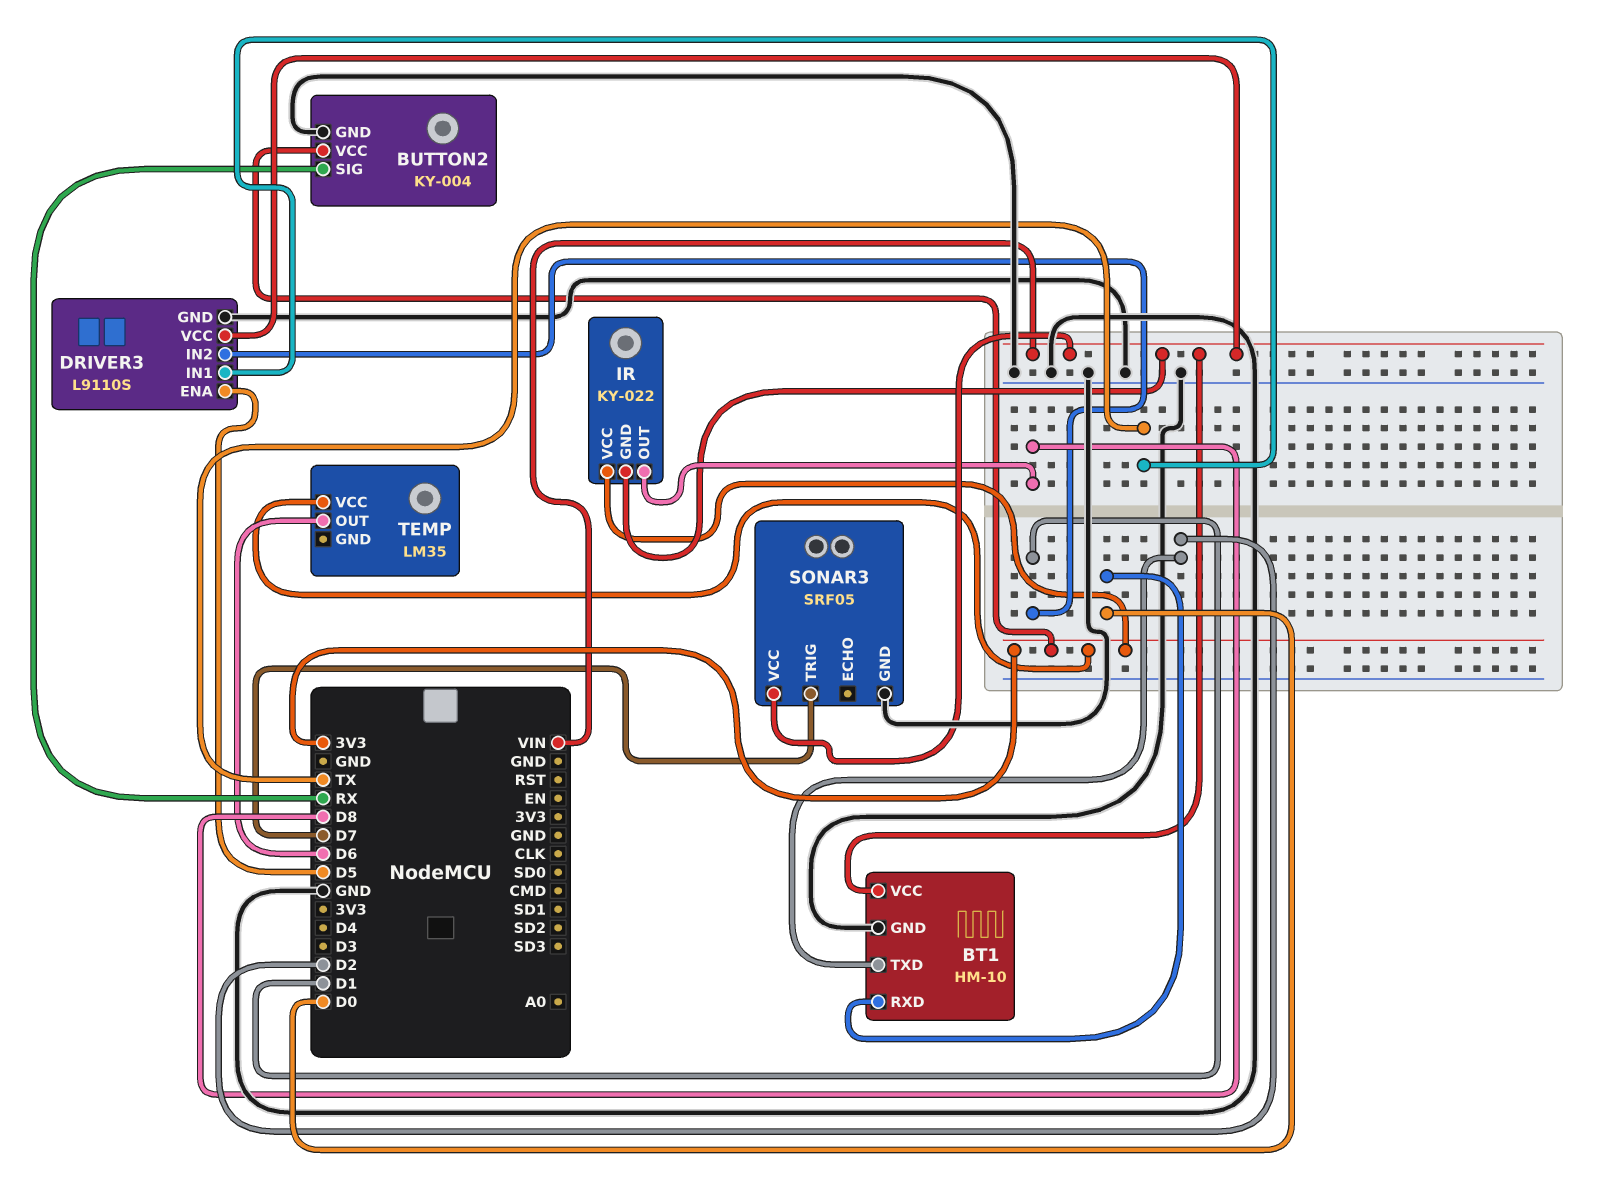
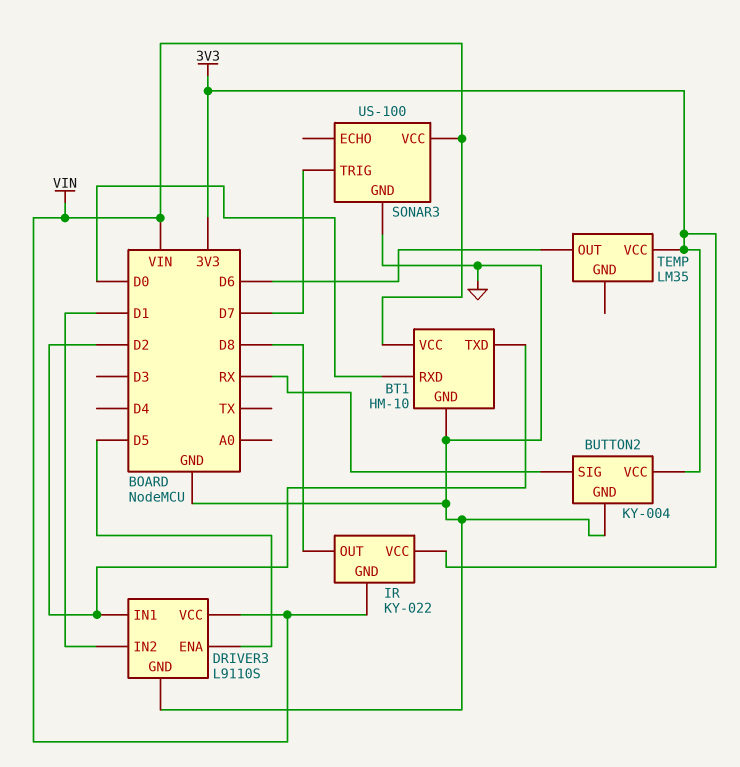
DRIVER3 pin IN1: TX -> D2
SONAR3: SRF05 -> US-100

